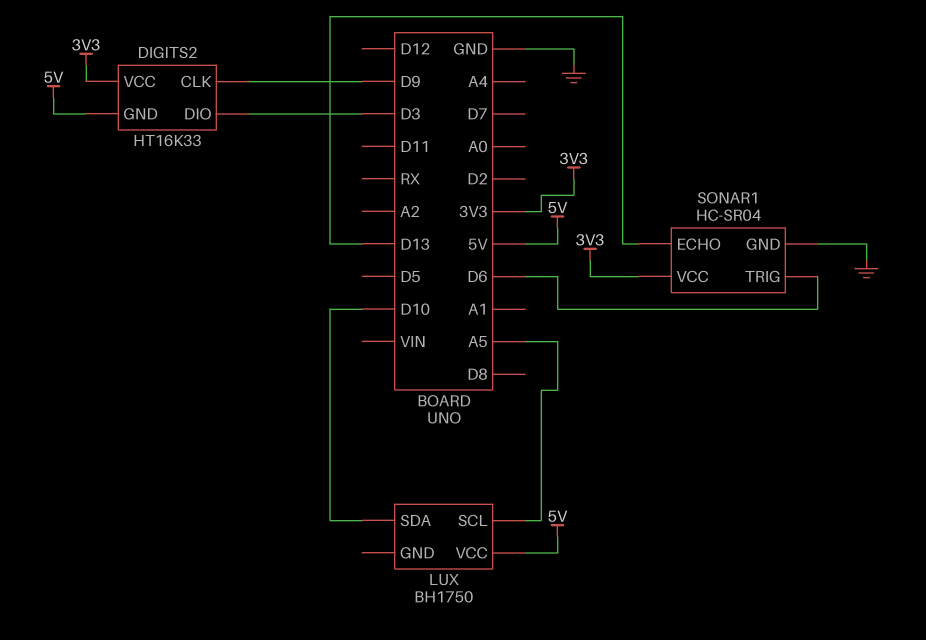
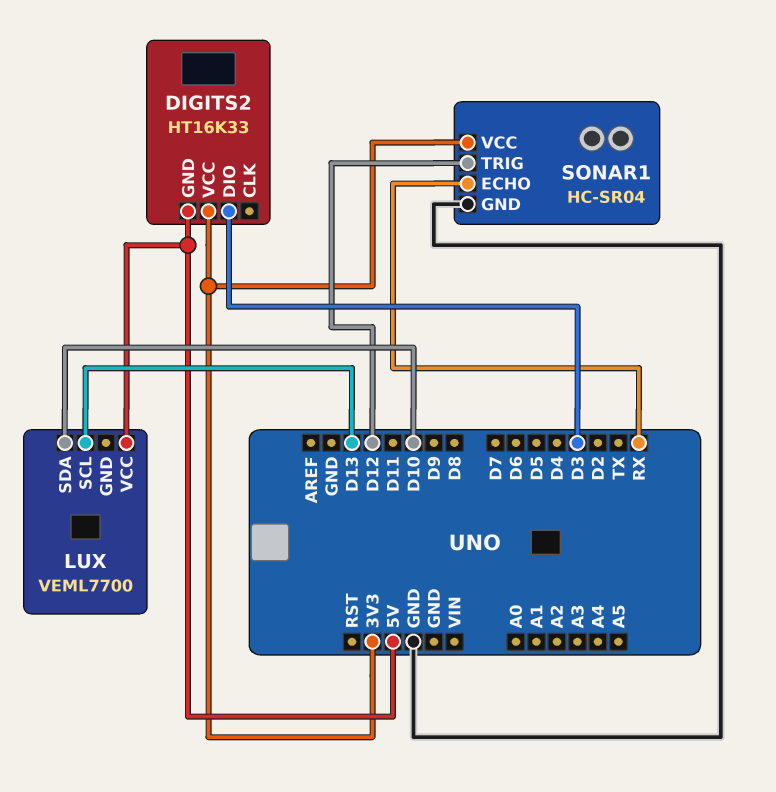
DIGITS2 pin CLK: D9 -> none
LUX: BH1750 -> VEML7700
LUX pin SCL: A5 -> D13
SONAR1 pin ECHO: D13 -> RX
SONAR1 pin TRIG: D6 -> D12

